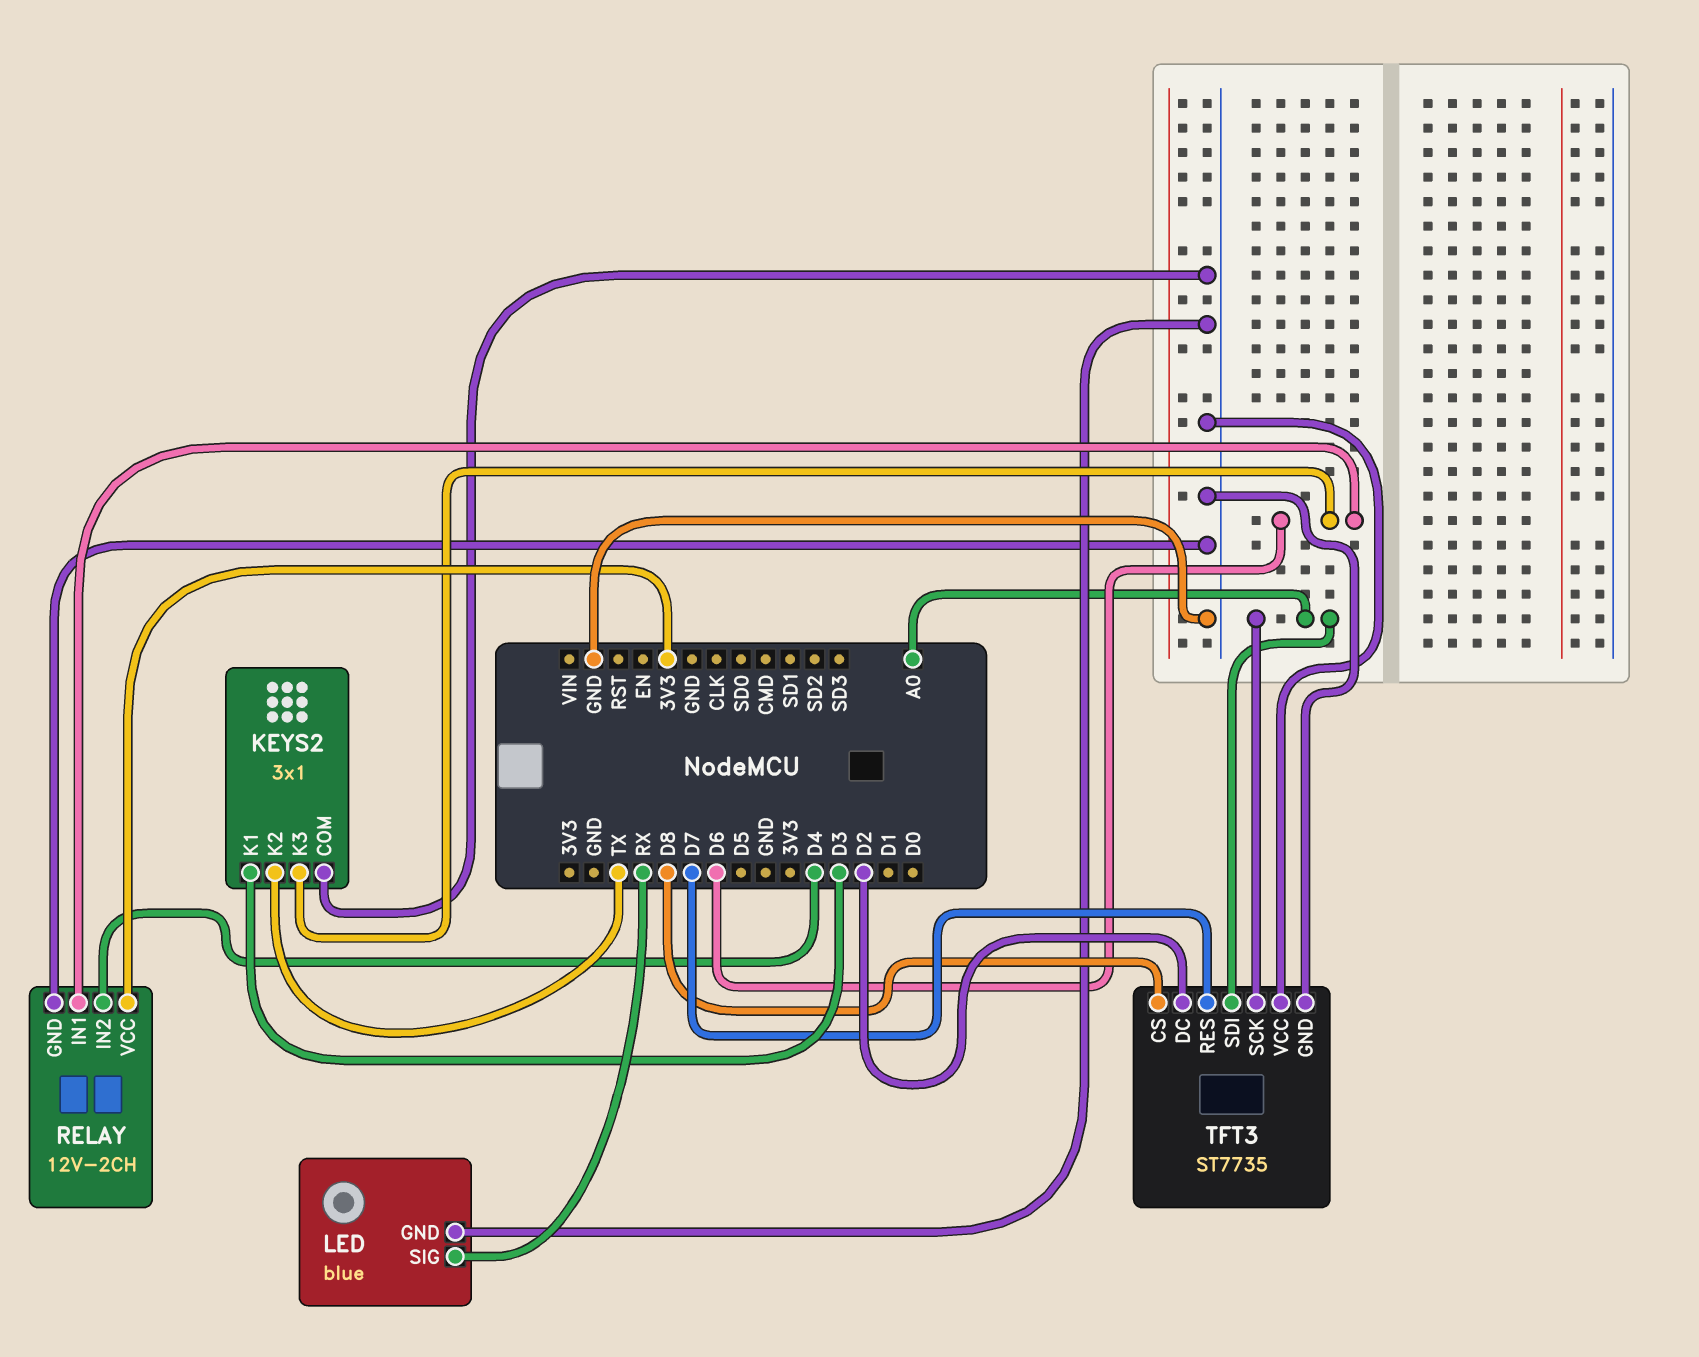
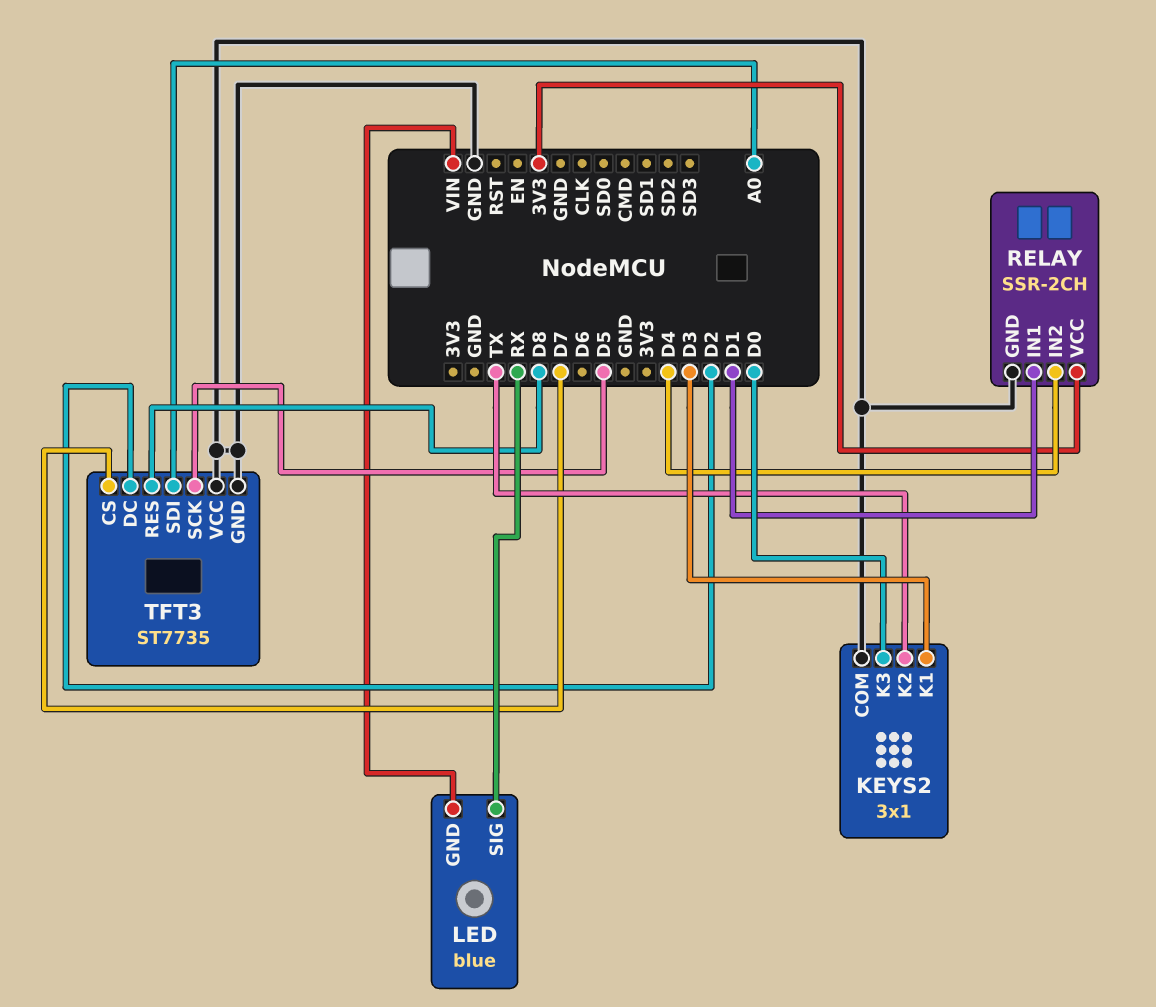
KEYS2 pin K3: D6 -> D0
LED pin GND: GND -> VIN
RELAY: 12V-2CH -> SSR-2CH
RELAY pin IN1: D6 -> D1
TFT3 pin CS: D8 -> D7
TFT3 pin RES: D7 -> D8
TFT3 pin SCK: A0 -> D5

